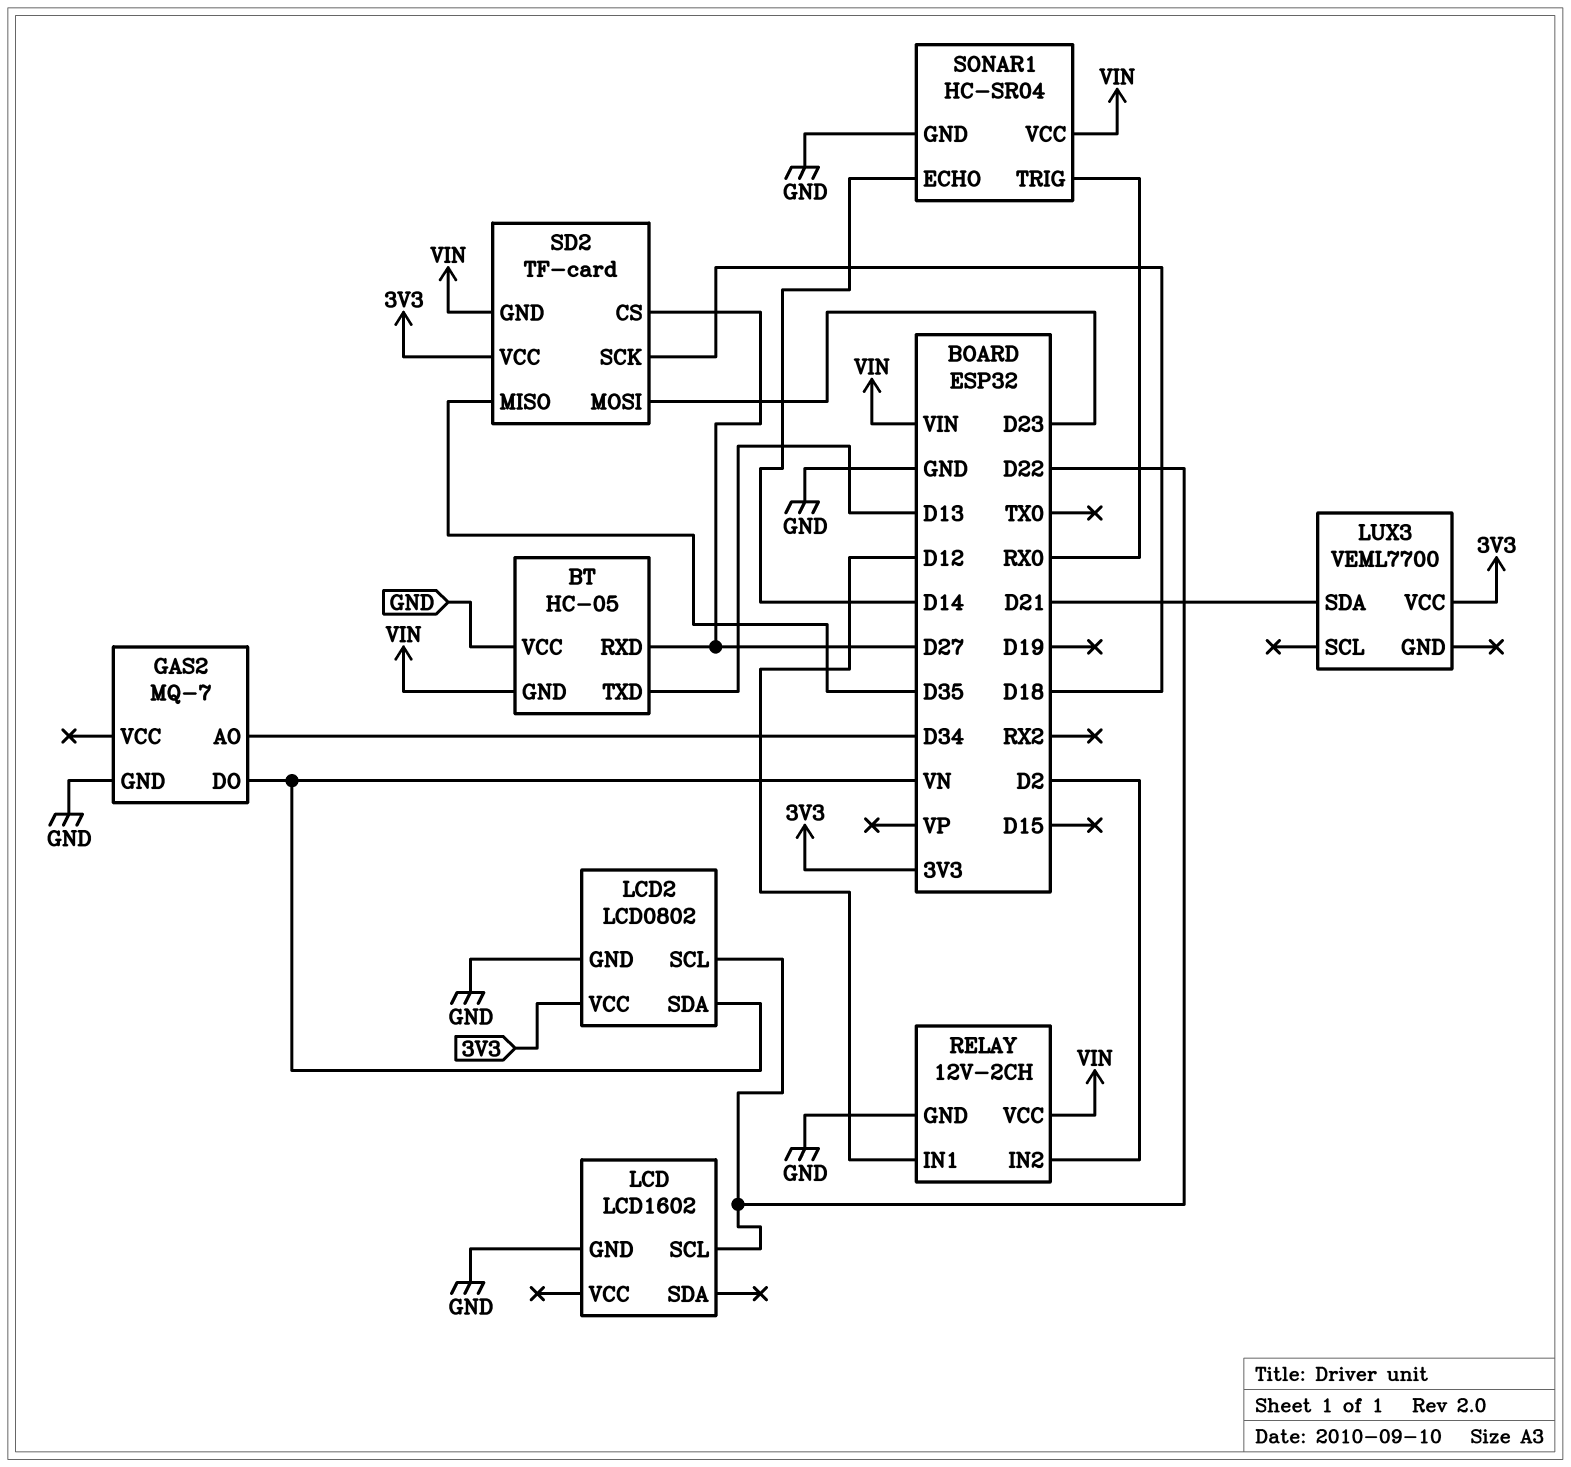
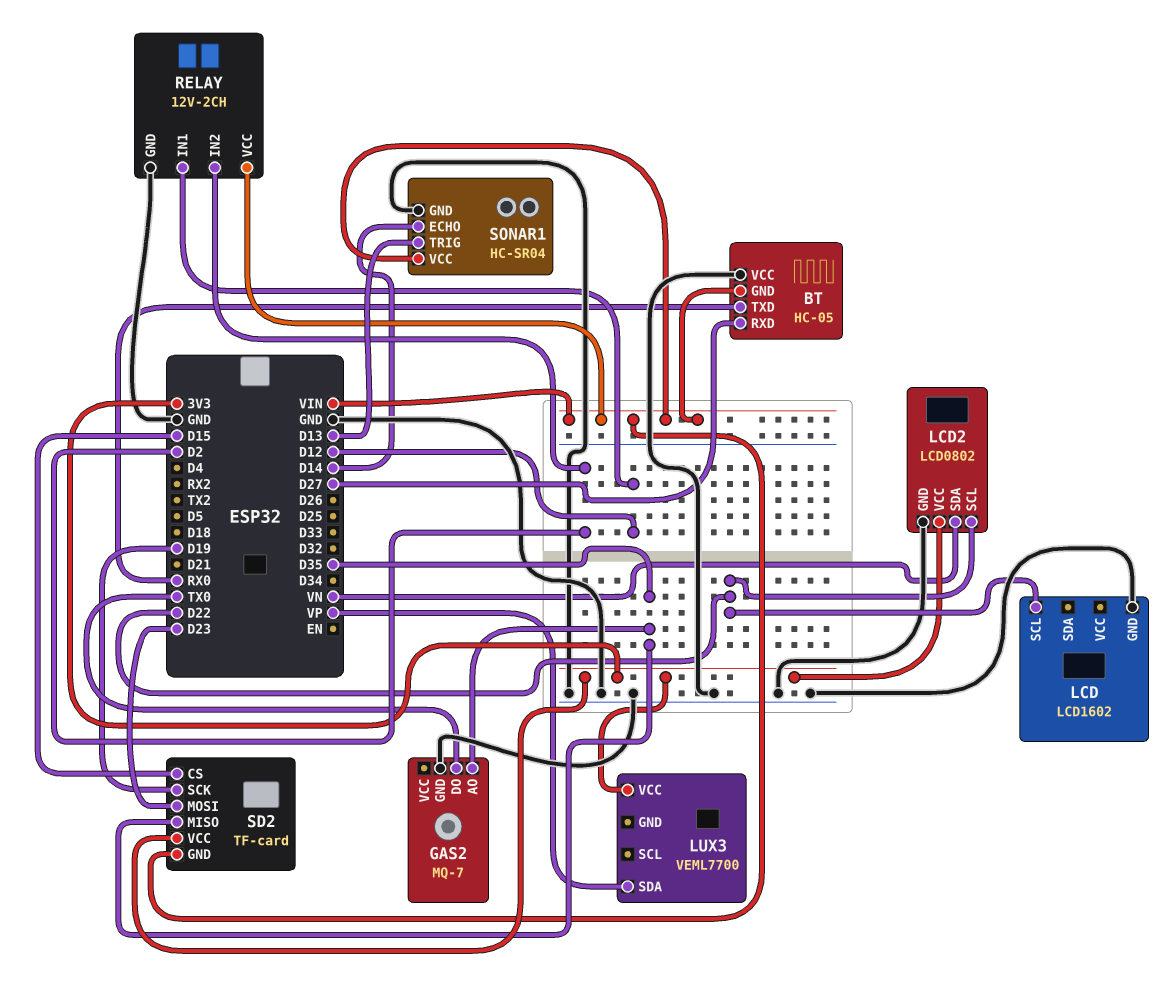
BT pin TXD: D13 -> RX0
GAS2 pin AO: D34 -> D35
GAS2 pin DO: VN -> TX0
LUX3 pin SDA: D21 -> VP
SD2 pin CS: D27 -> D15
SD2 pin SCK: D18 -> D19
SONAR1 pin TRIG: RX0 -> D13

